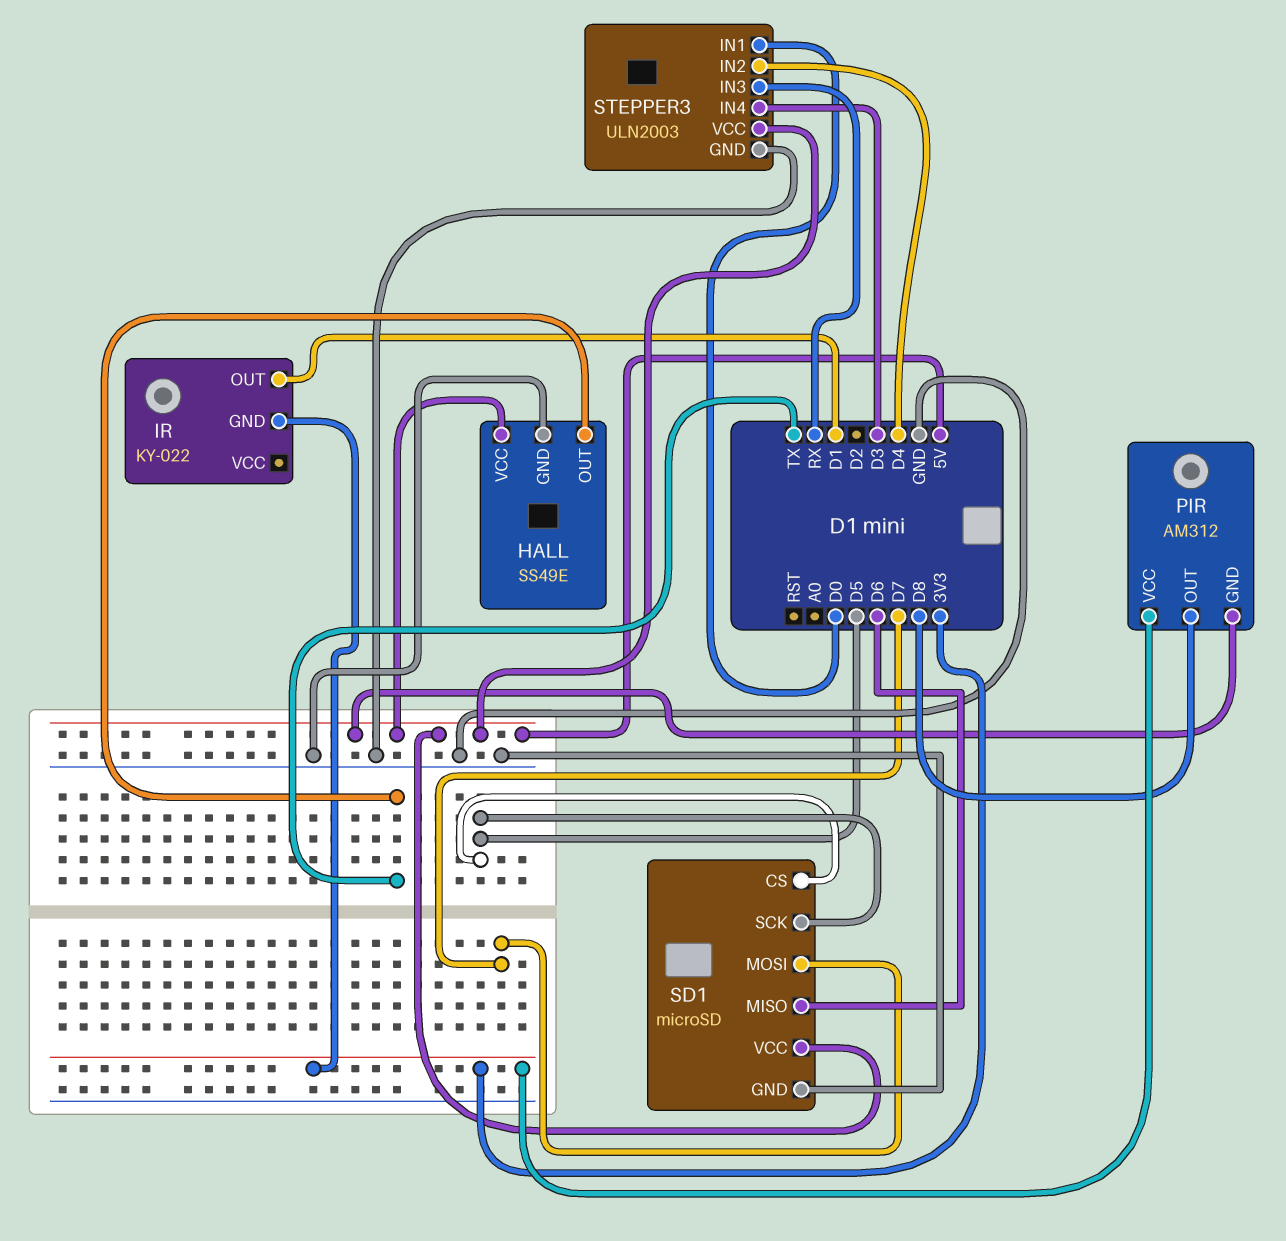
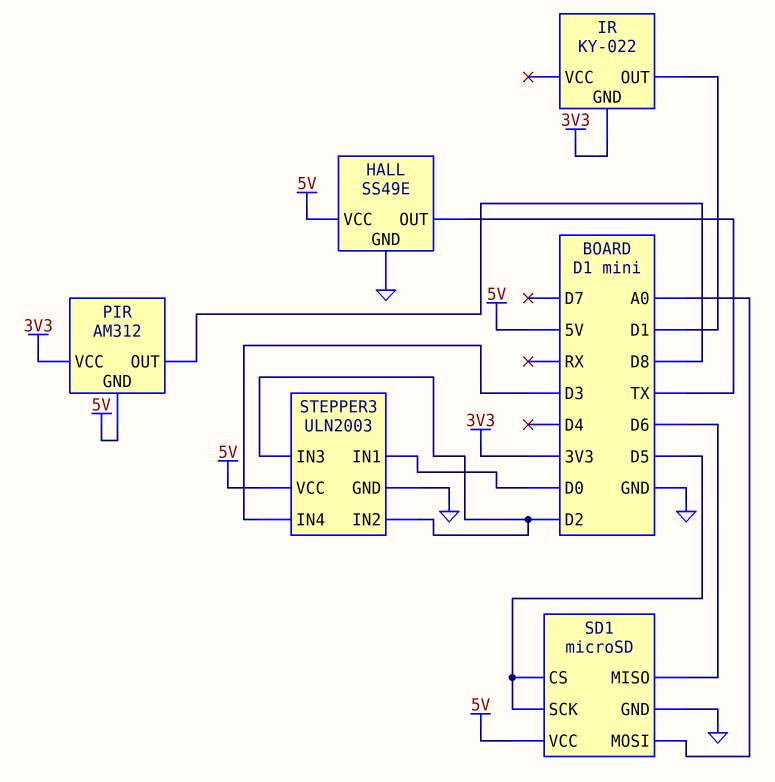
SD1 pin MOSI: D7 -> A0
STEPPER3 pin IN2: D4 -> D2
STEPPER3 pin IN3: RX -> D2

